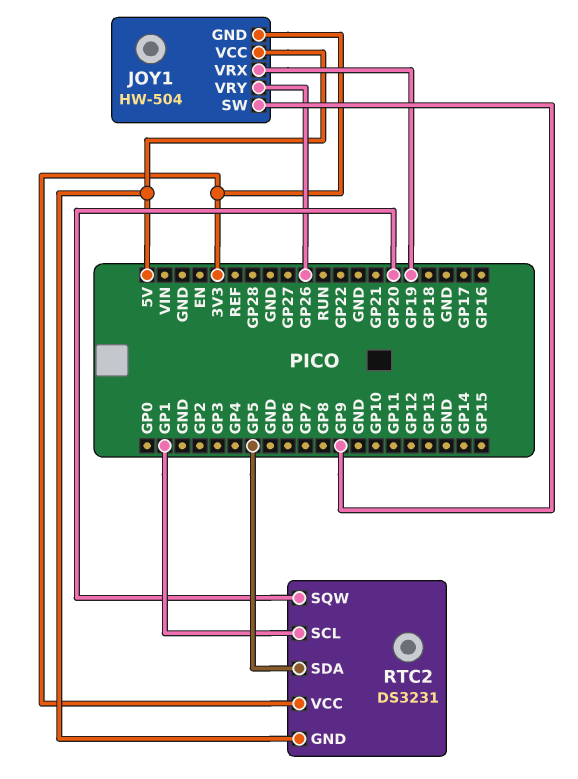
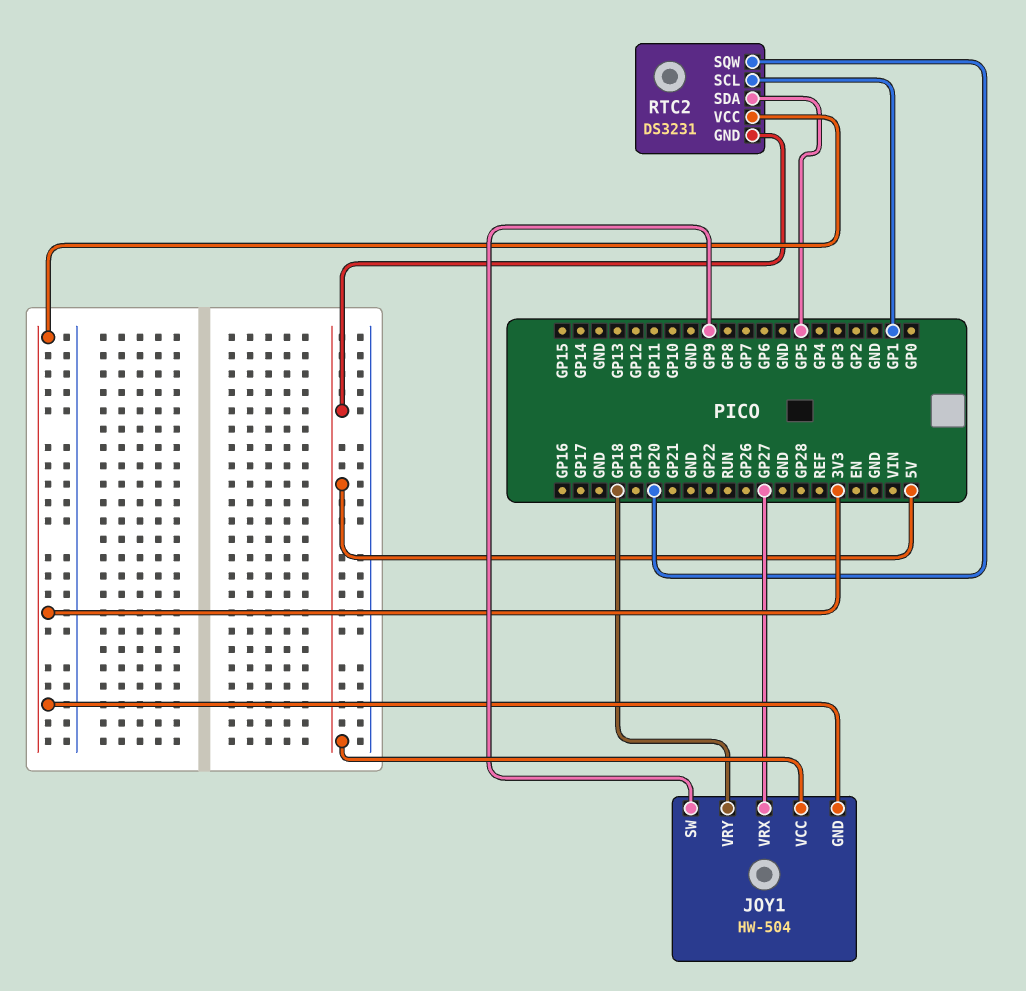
JOY1 pin VRX: GP19 -> GP27
JOY1 pin VRY: GP26 -> GP18

